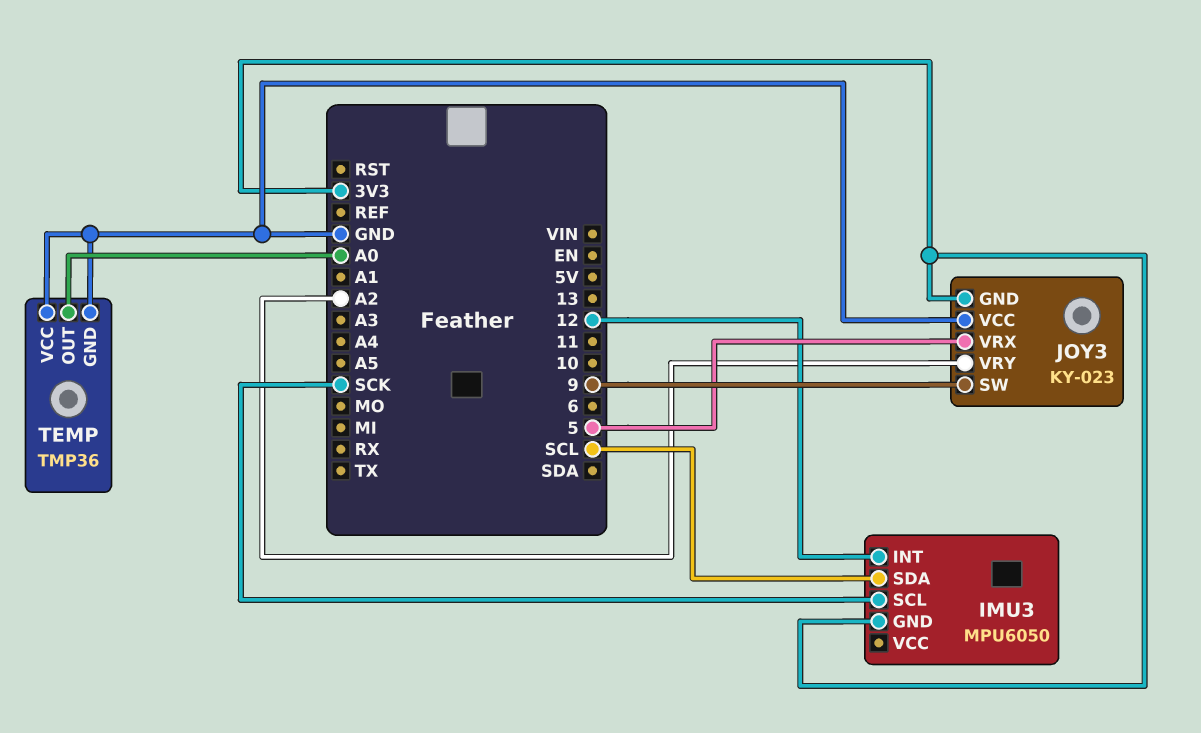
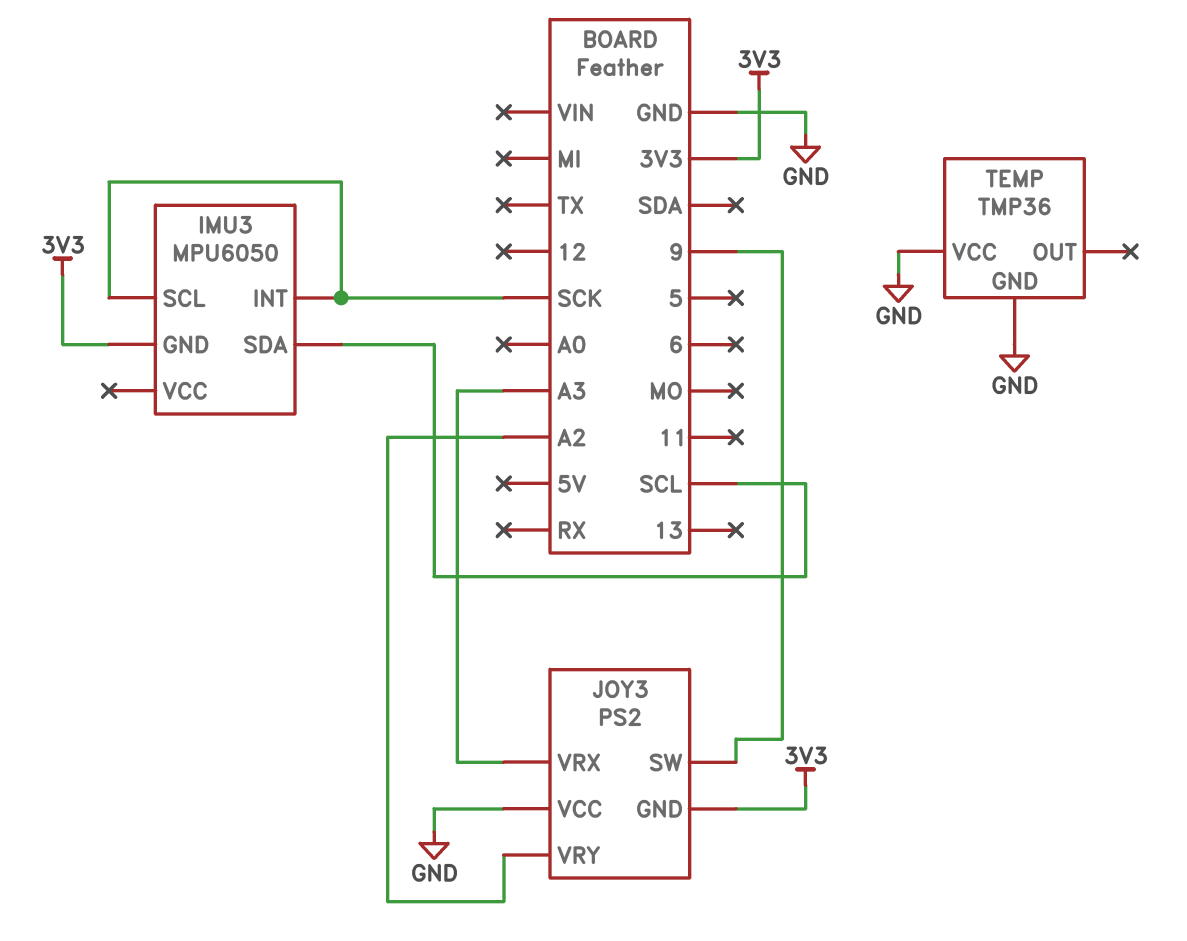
IMU3 pin INT: 12 -> SCK
JOY3: KY-023 -> PS2
JOY3 pin VRX: 5 -> A3
TEMP pin OUT: A0 -> none

